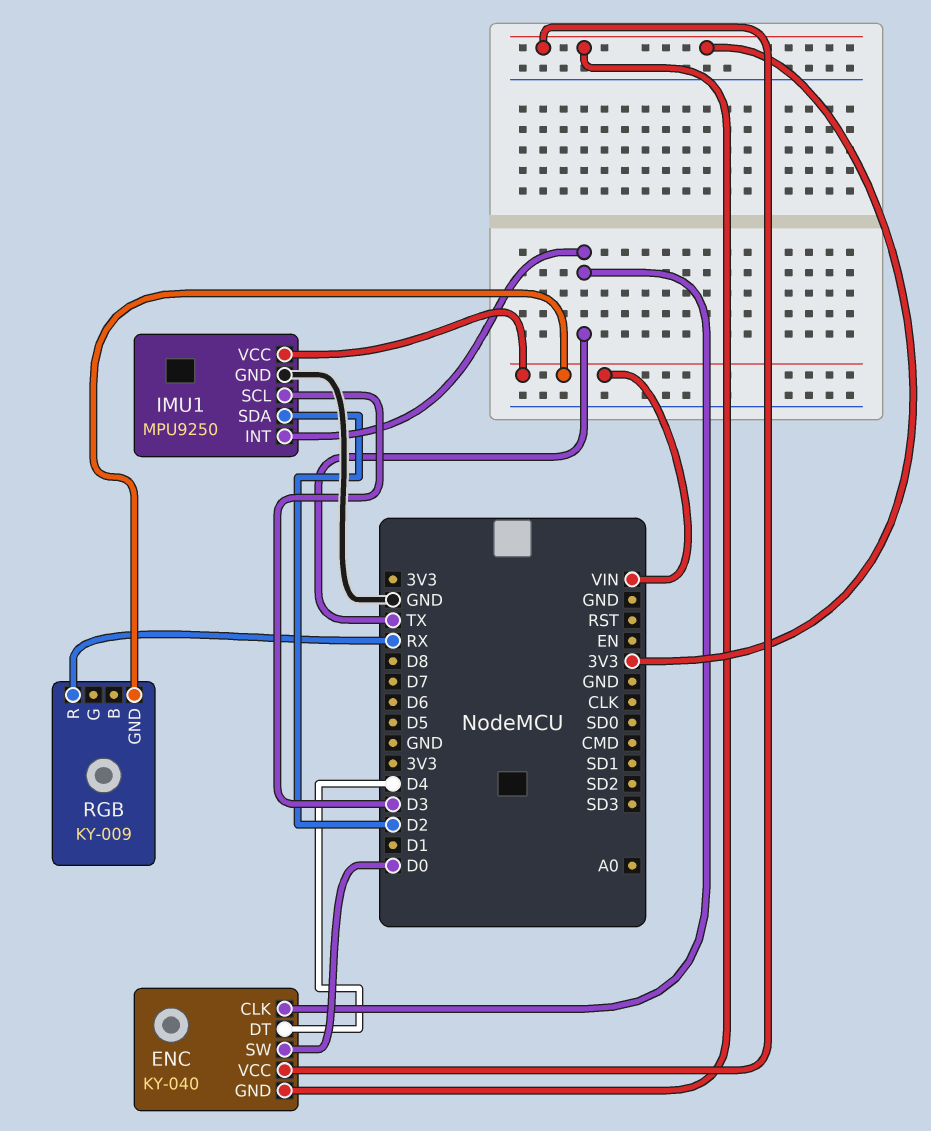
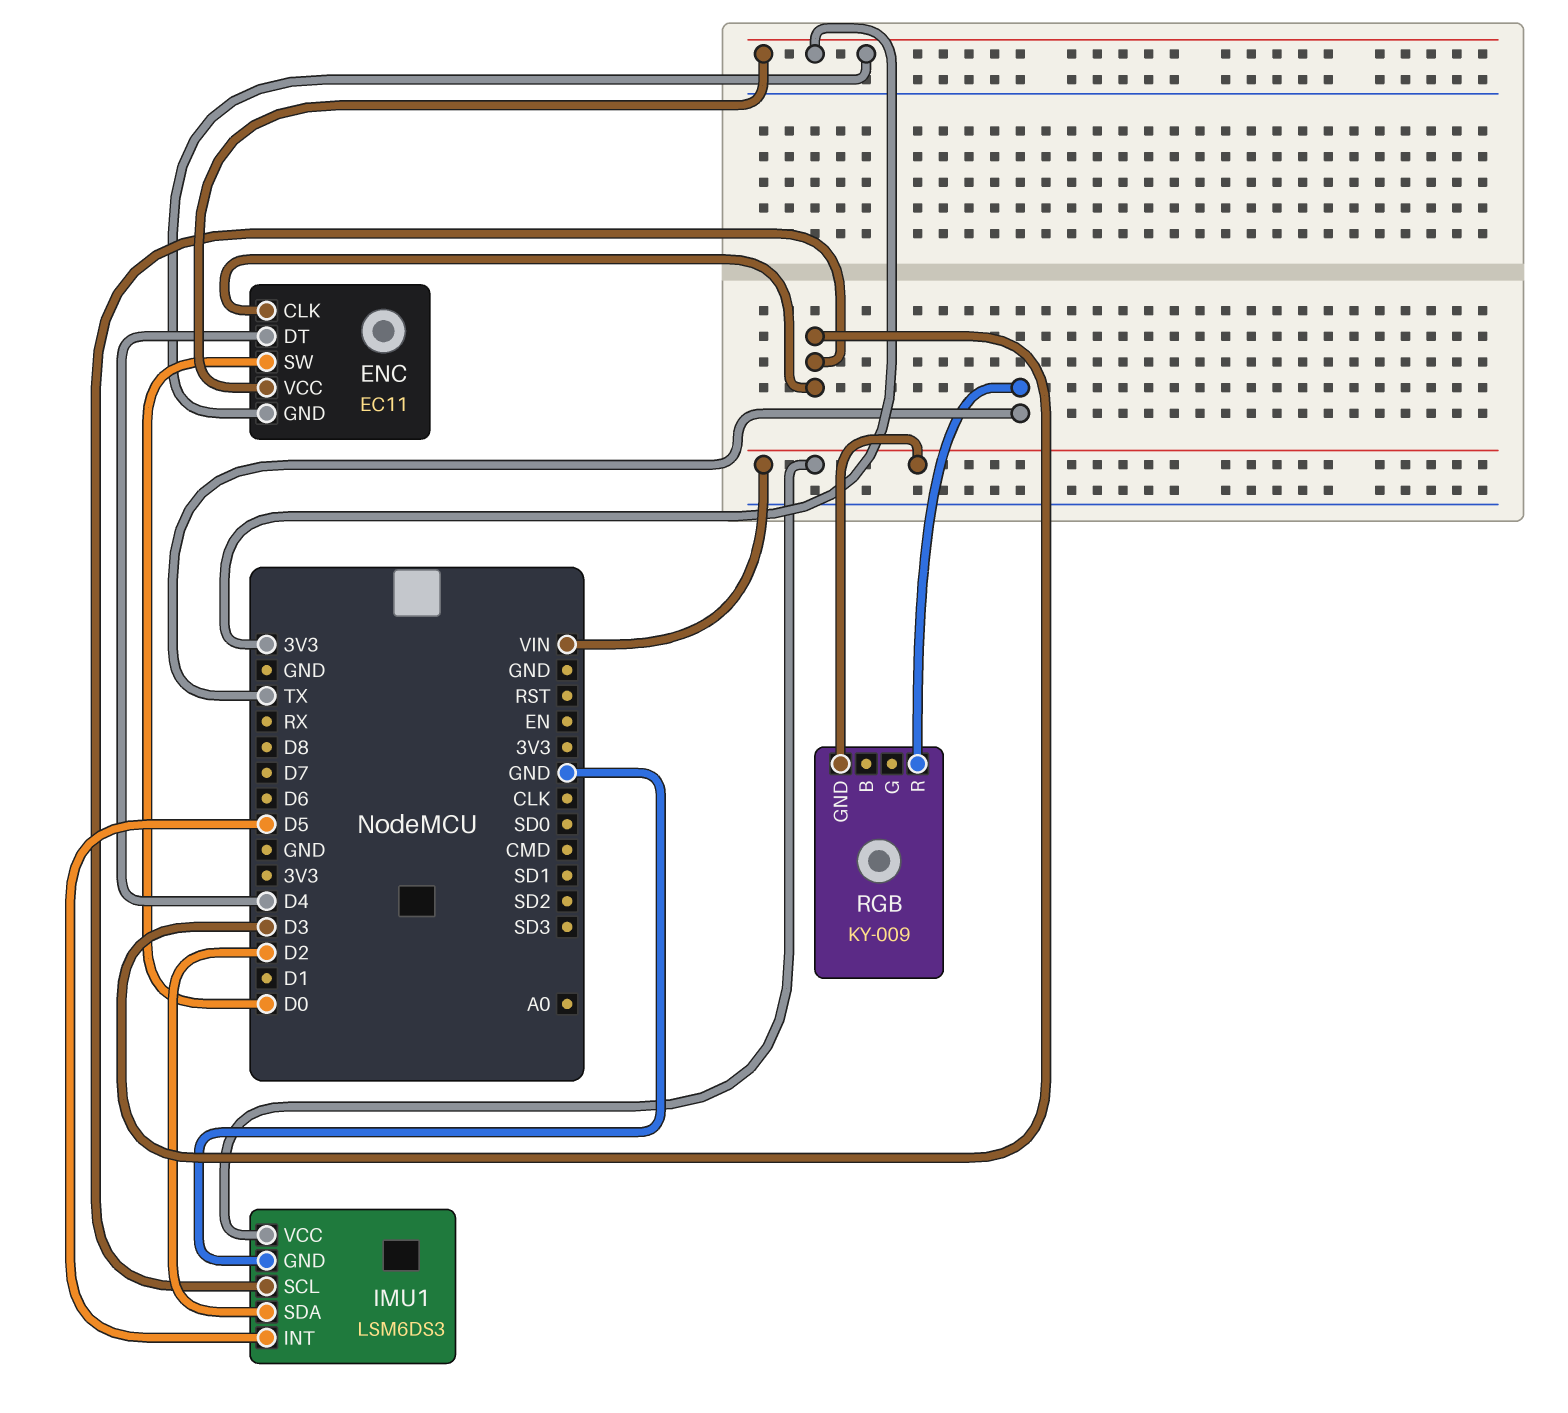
ENC: KY-040 -> EC11
ENC pin CLK: TX -> D3
IMU1: MPU9250 -> LSM6DS3
IMU1 pin INT: TX -> D5
RGB pin R: RX -> TX

